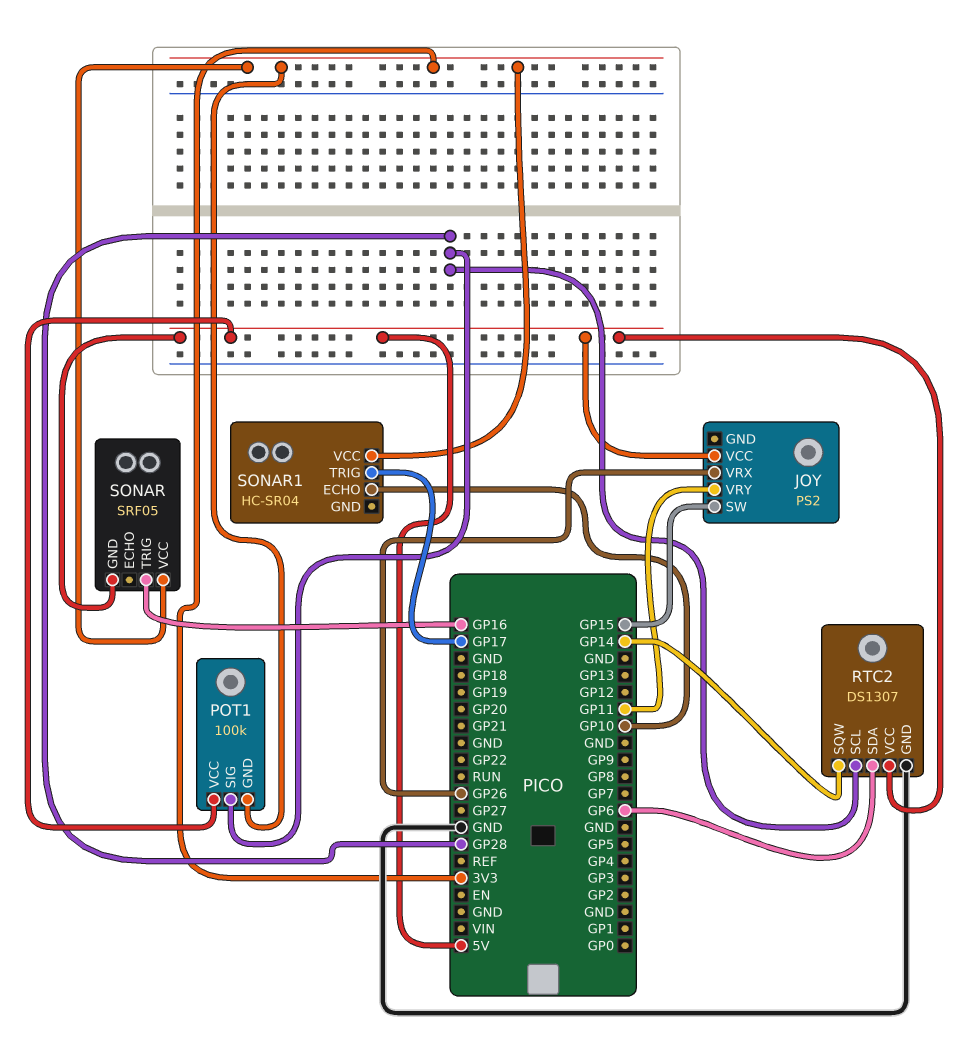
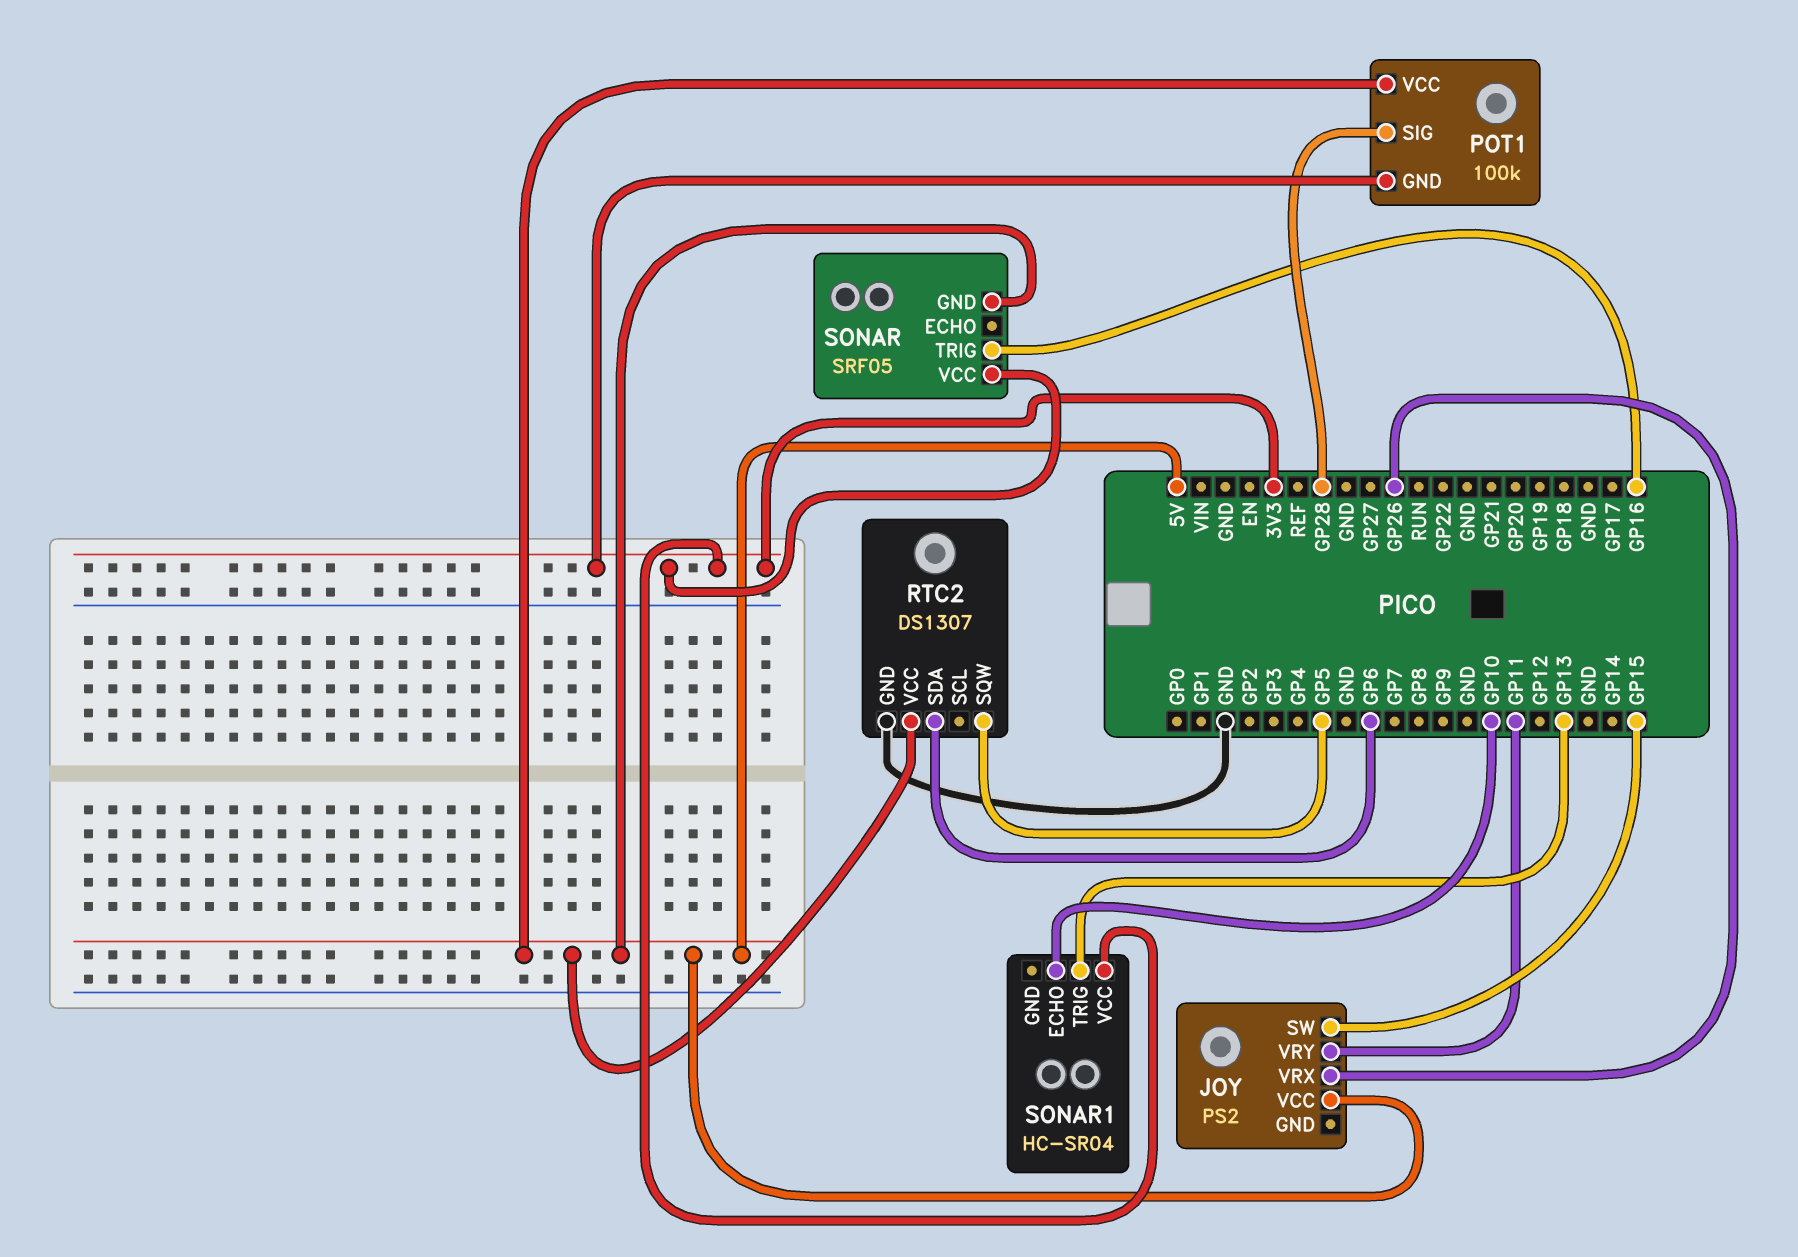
RTC2 pin SCL: GP28 -> none
RTC2 pin SQW: GP14 -> GP5
SONAR1 pin TRIG: GP17 -> GP13

